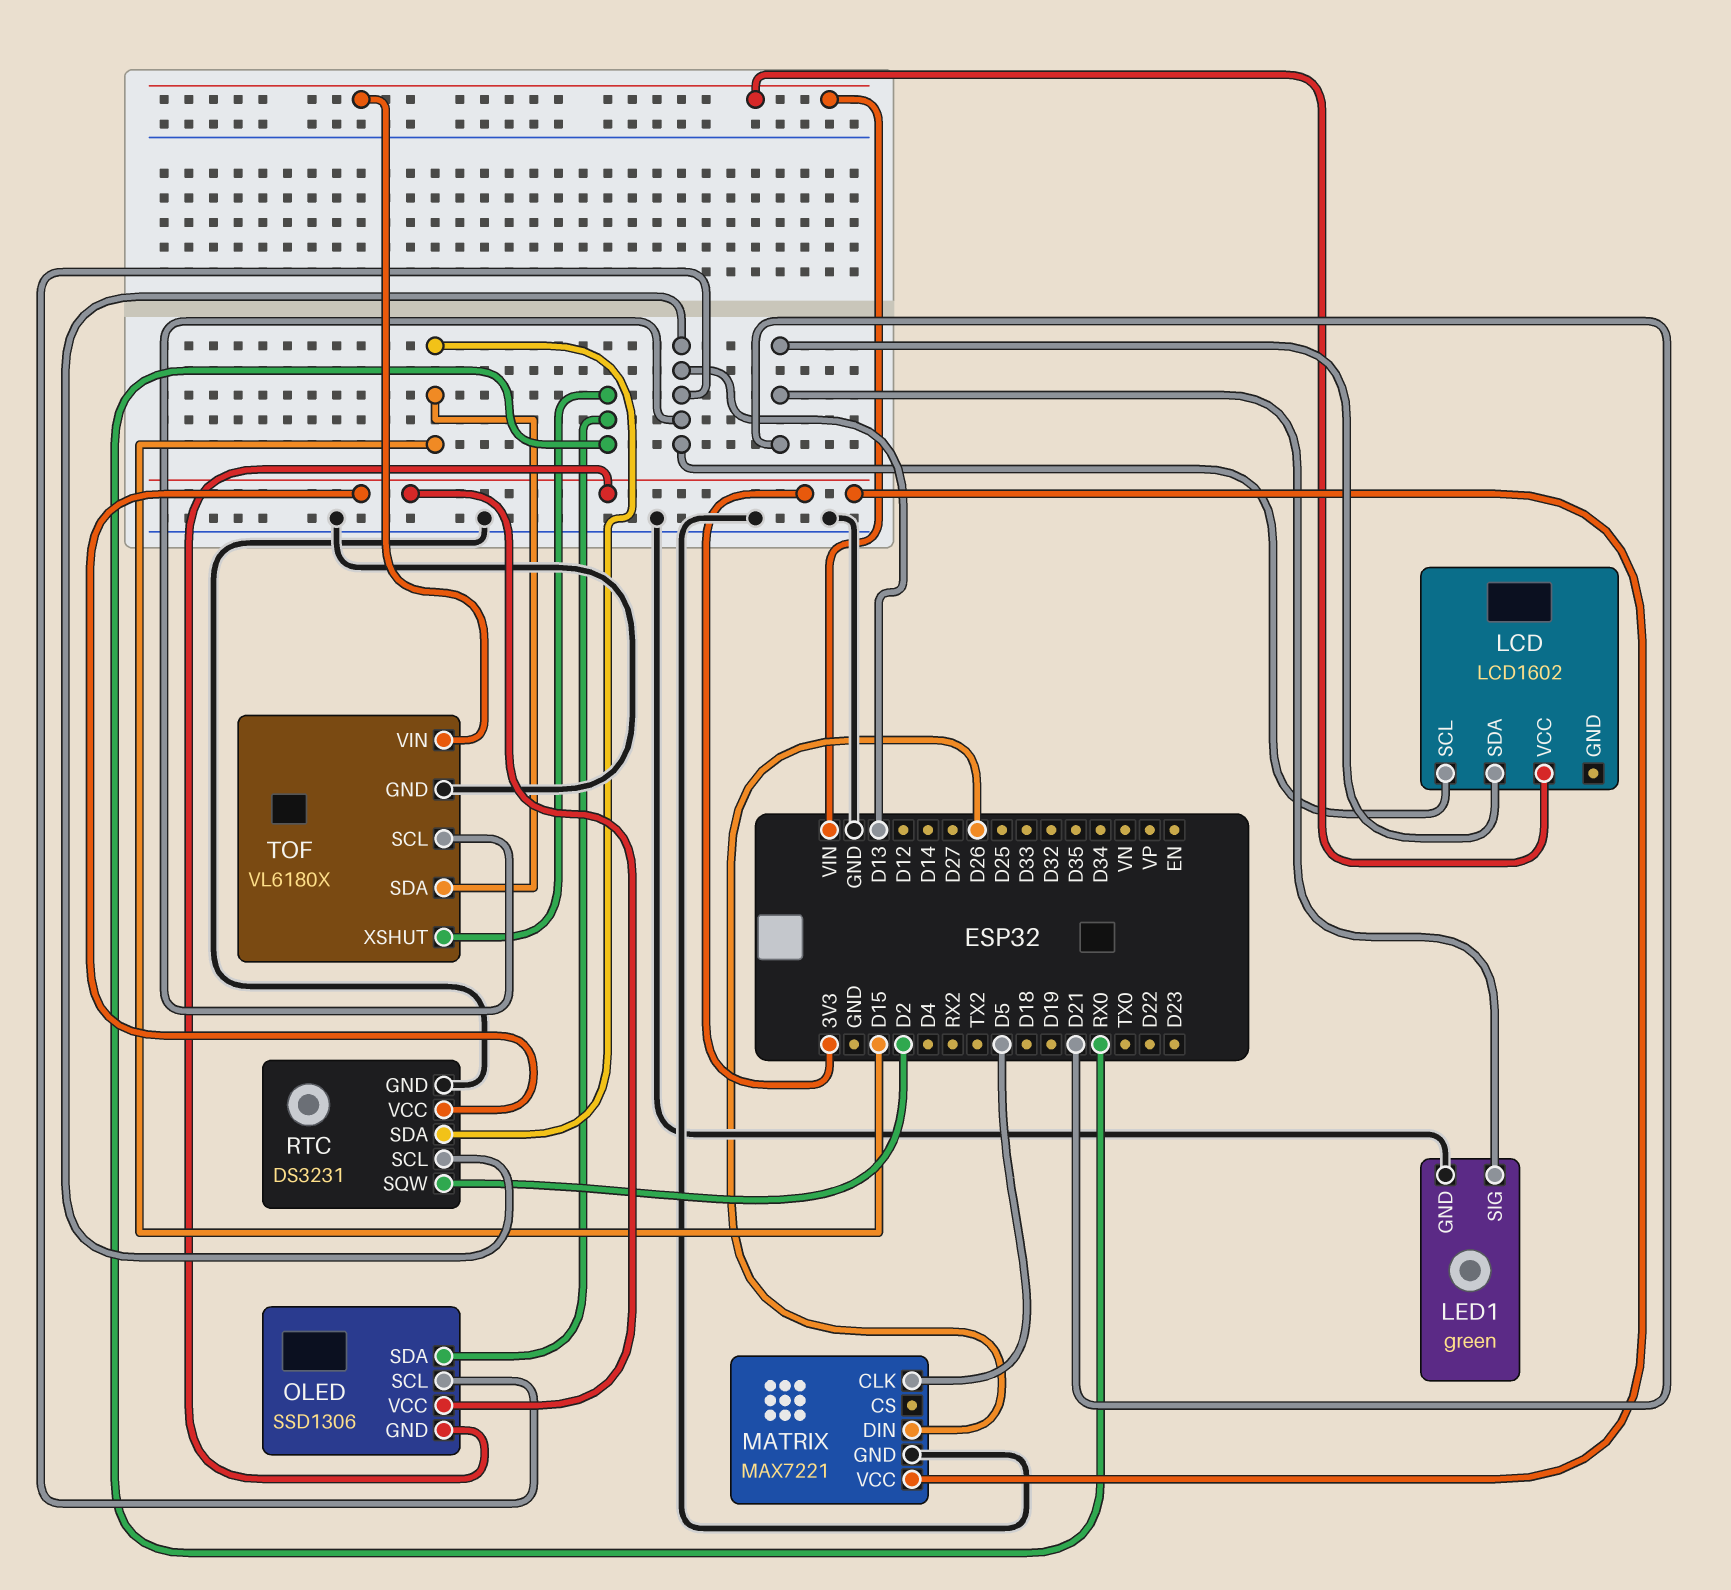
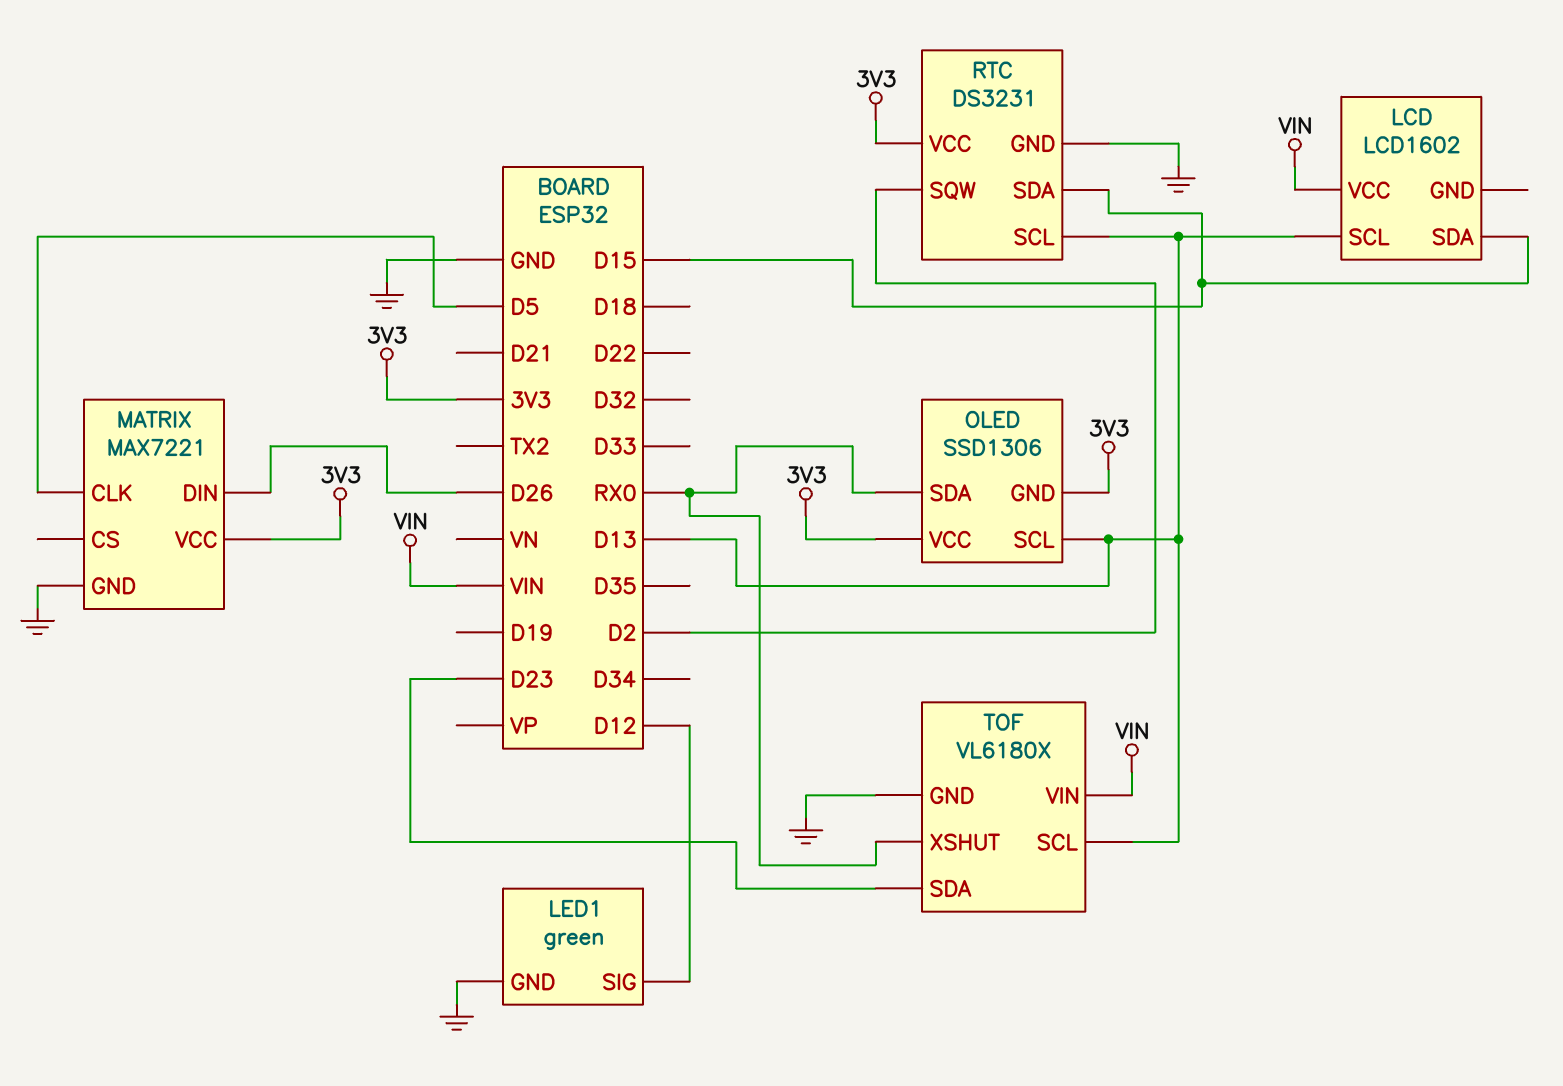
LCD pin SDA: D21 -> D15
LED1 pin SIG: D21 -> D12
TOF pin SDA: D15 -> D23

